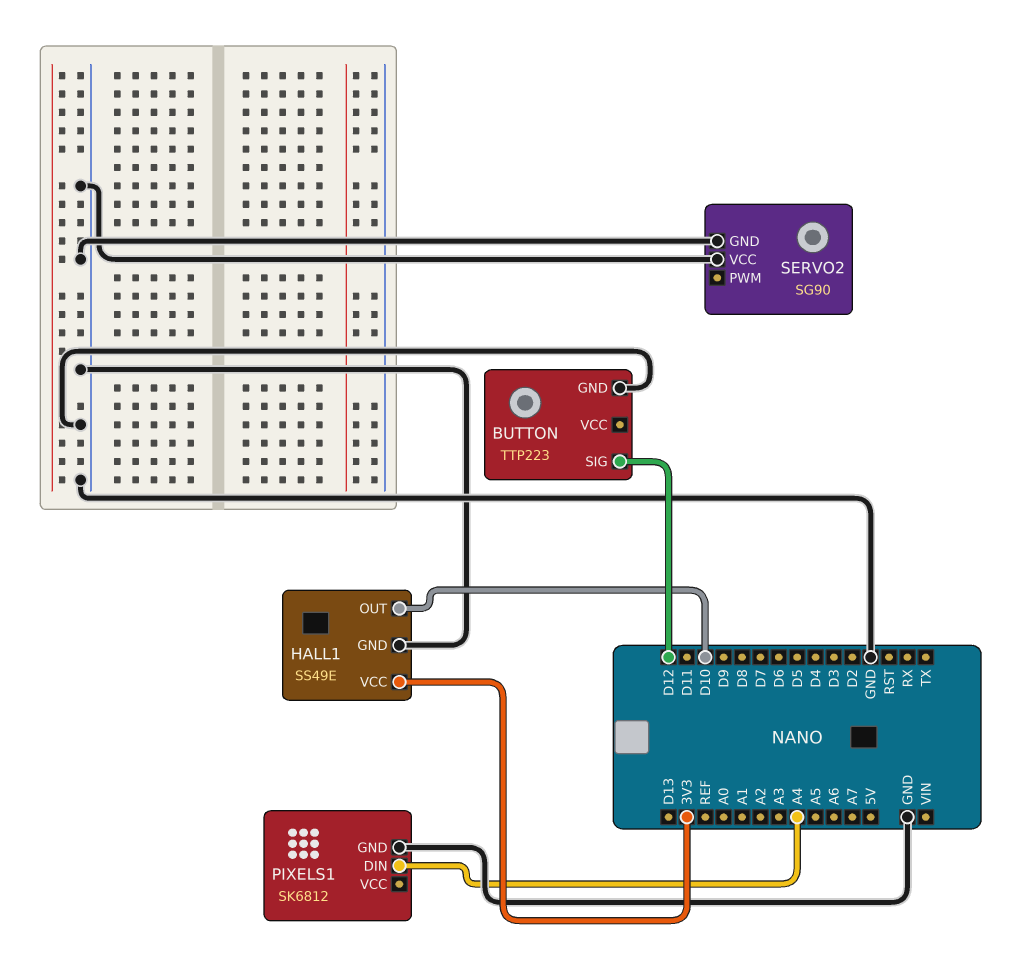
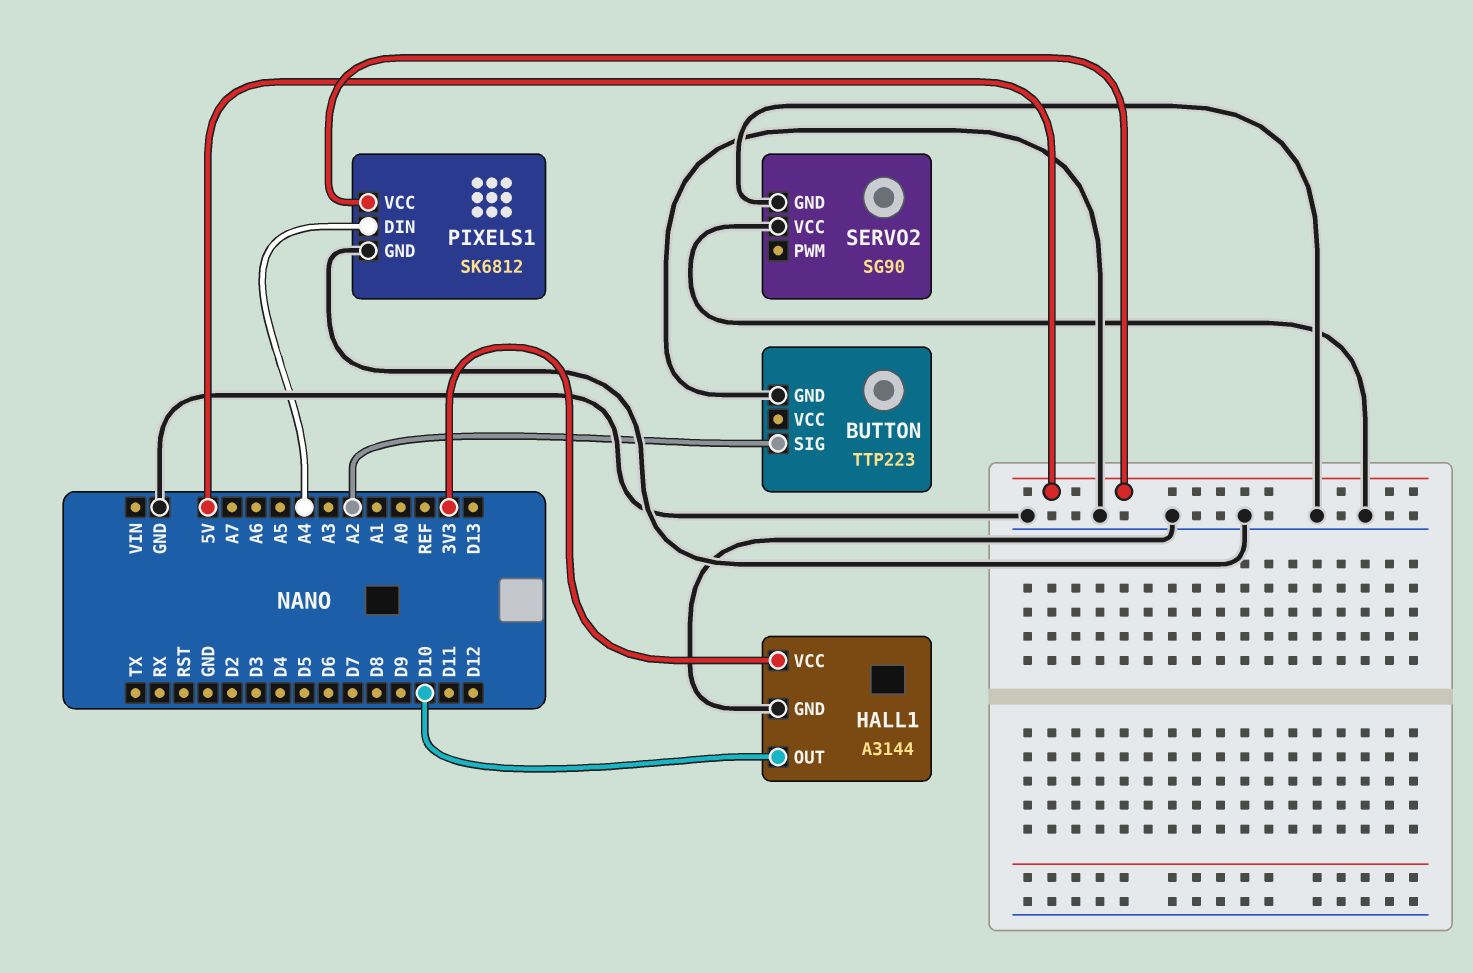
BUTTON pin SIG: D12 -> A2
HALL1: SS49E -> A3144
PIXELS1 pin VCC: none -> 5V

